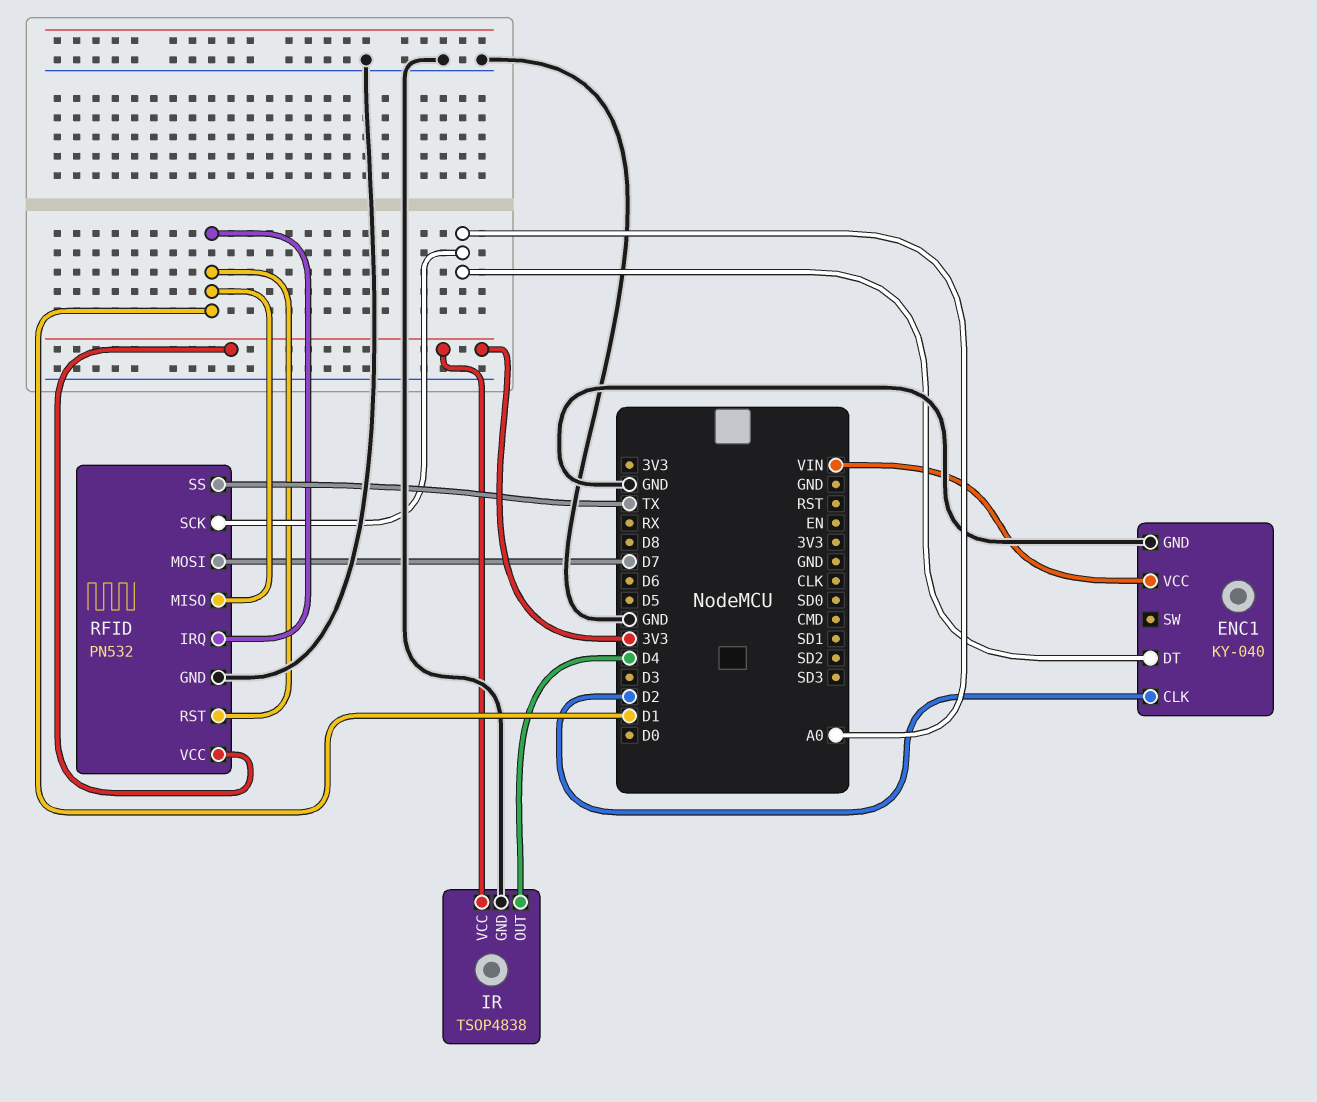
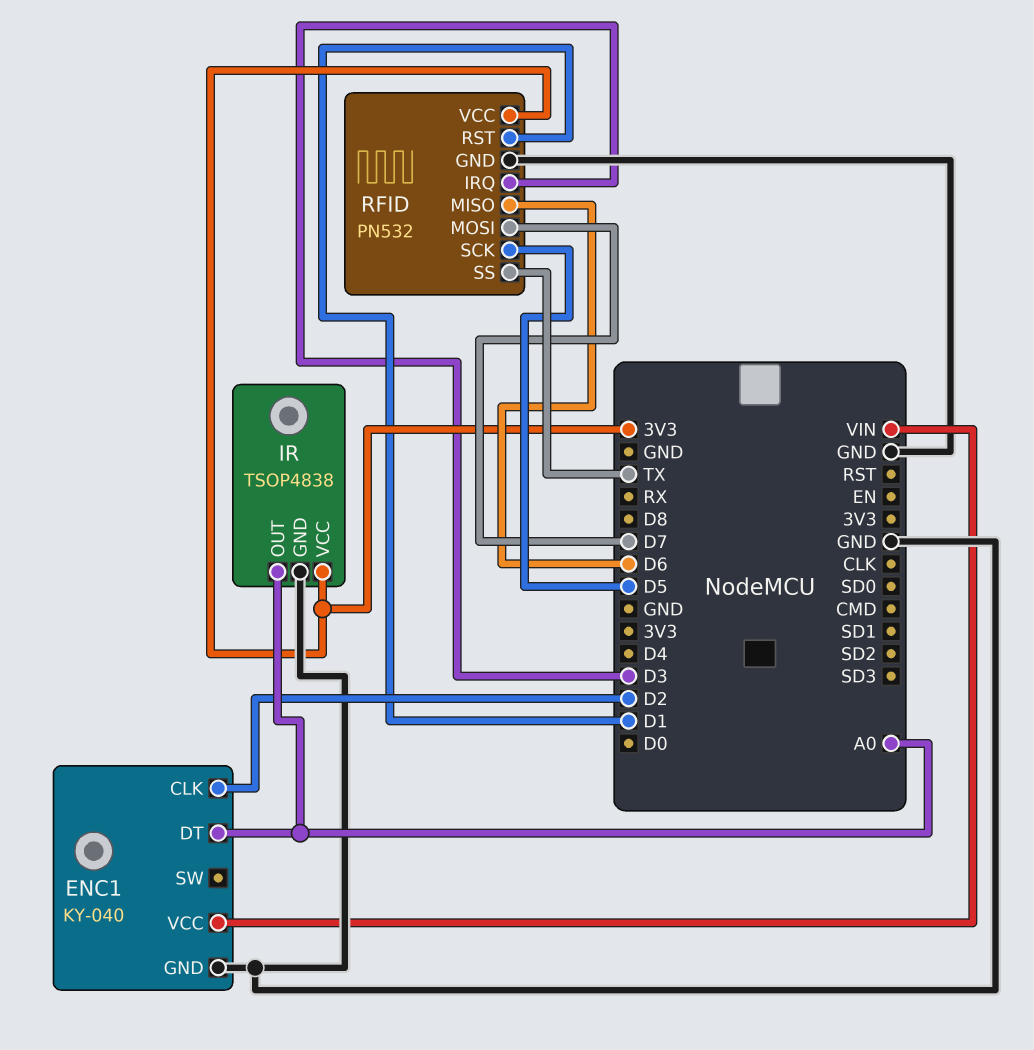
IR pin OUT: D4 -> A0
RFID pin IRQ: D1 -> D3
RFID pin MISO: D1 -> D6
RFID pin SCK: A0 -> D5

